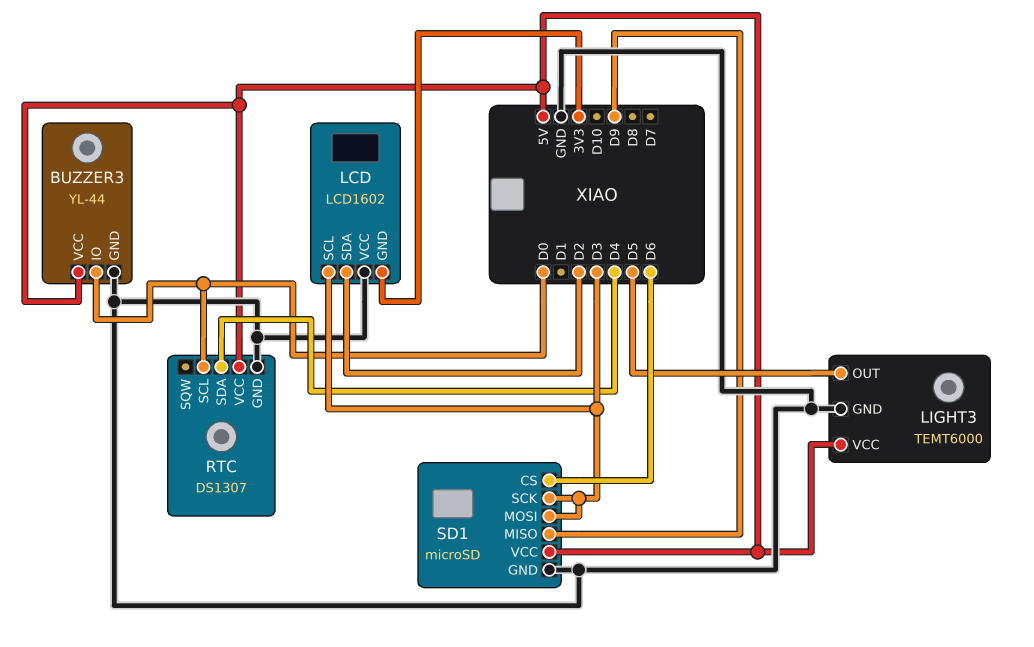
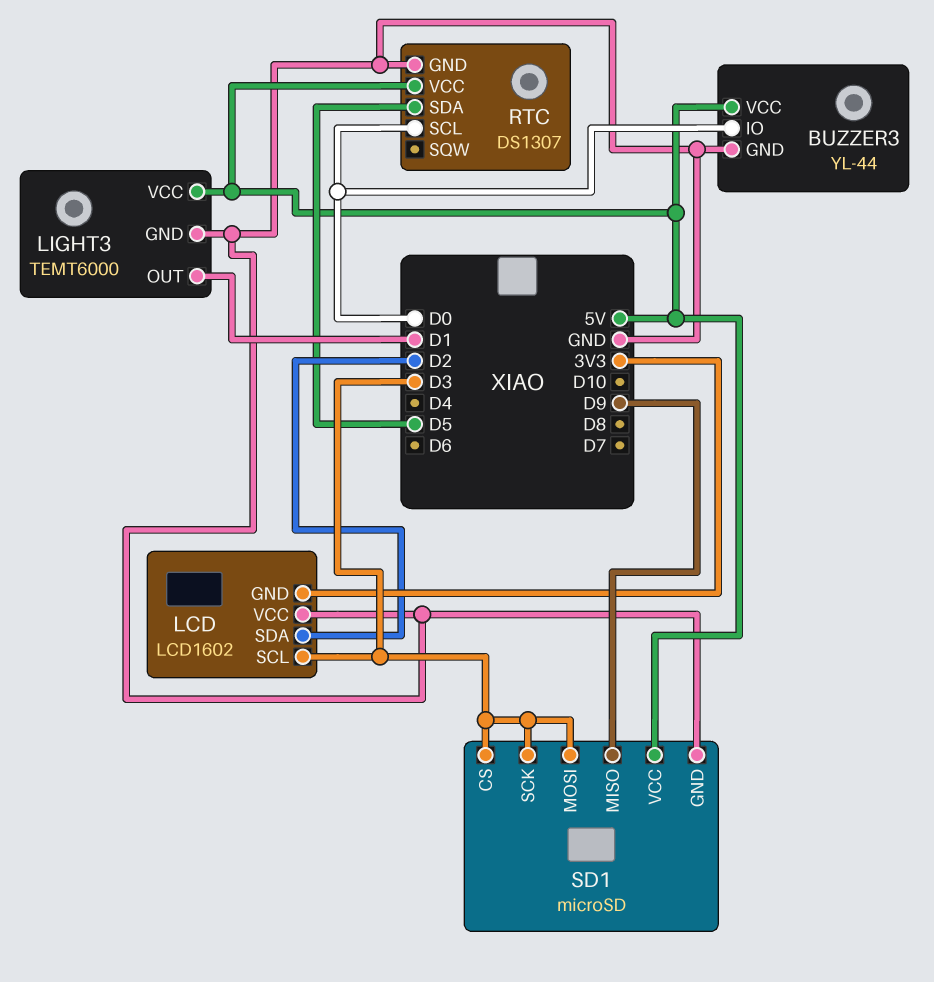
LIGHT3 pin OUT: D5 -> D1
RTC pin SDA: D4 -> D5
SD1 pin CS: D6 -> D3

